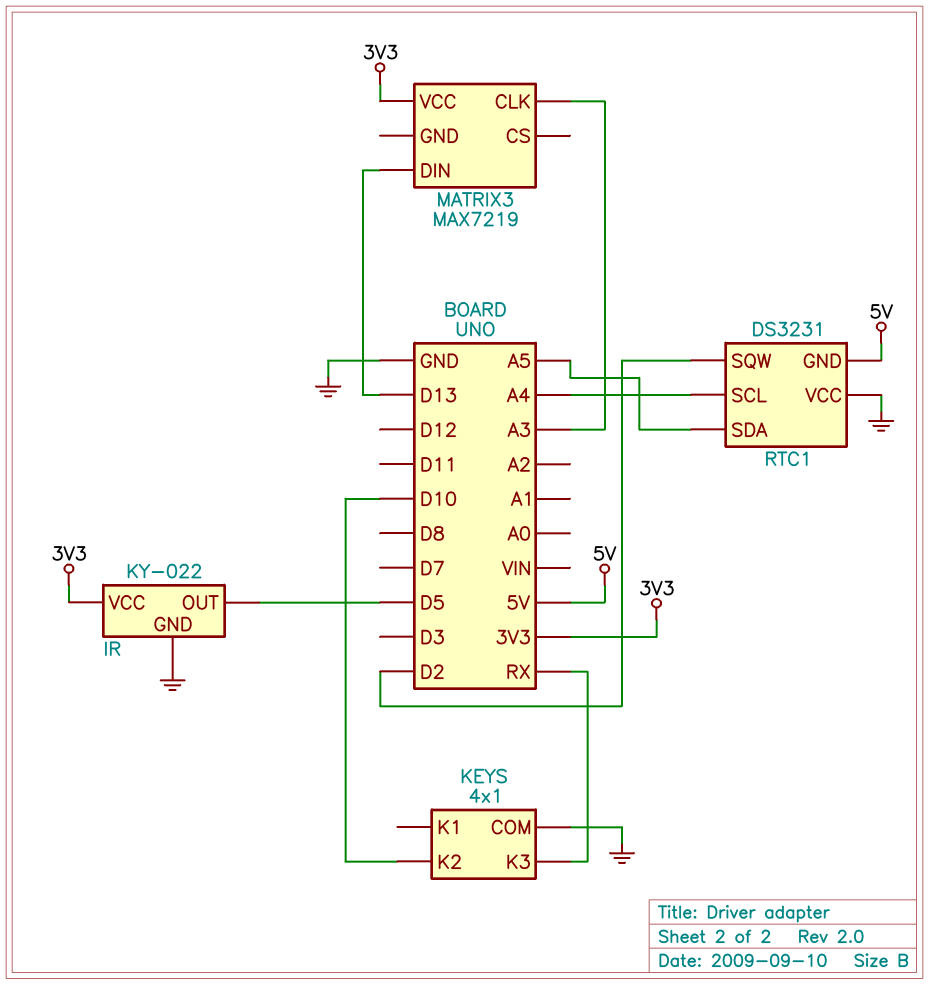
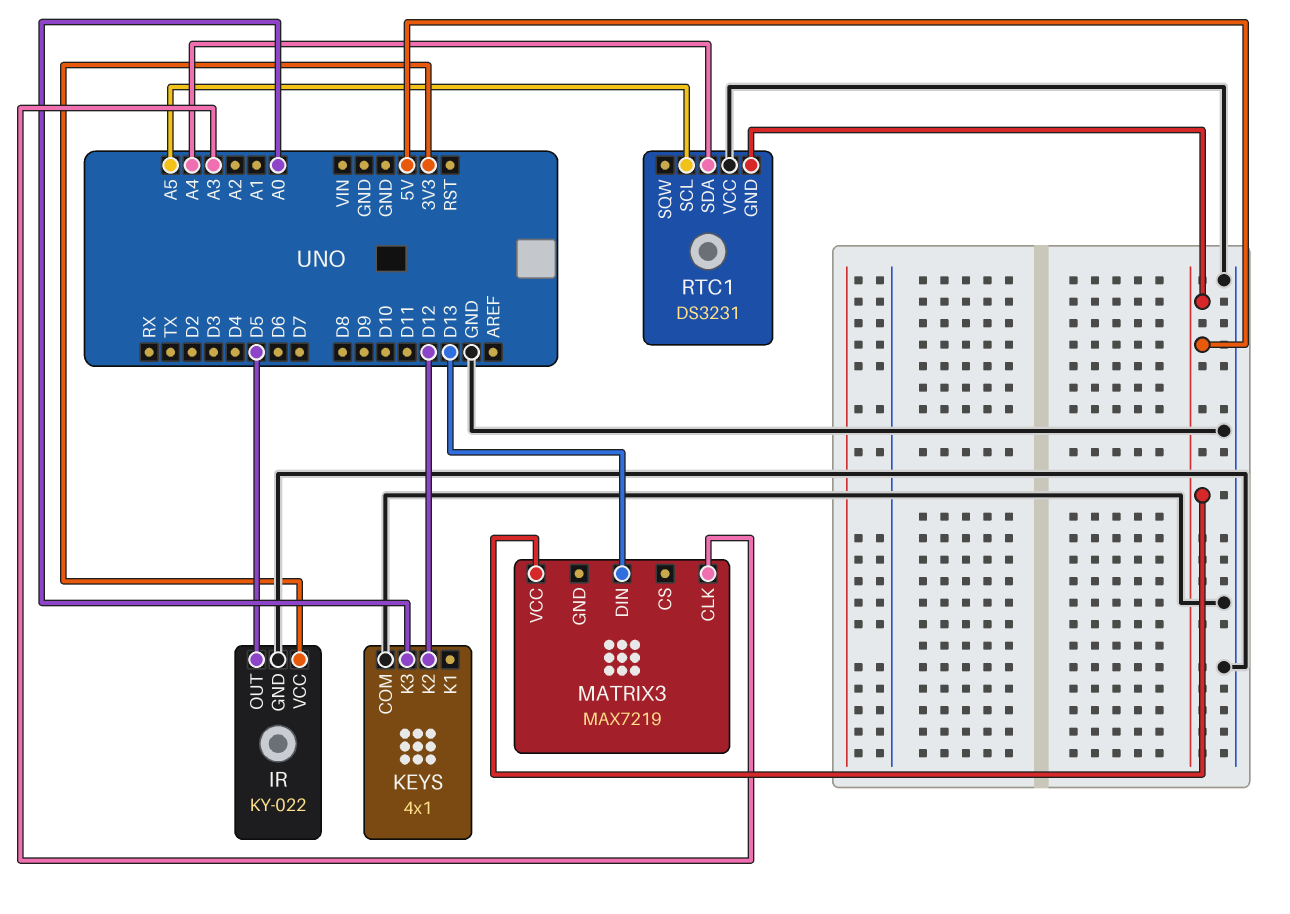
KEYS pin K2: D10 -> D12
KEYS pin K3: RX -> A0
MATRIX3 pin VCC: 3V3 -> 5V
RTC1 pin SCL: A4 -> A5
RTC1 pin SDA: A5 -> A4
RTC1 pin SQW: D2 -> none

